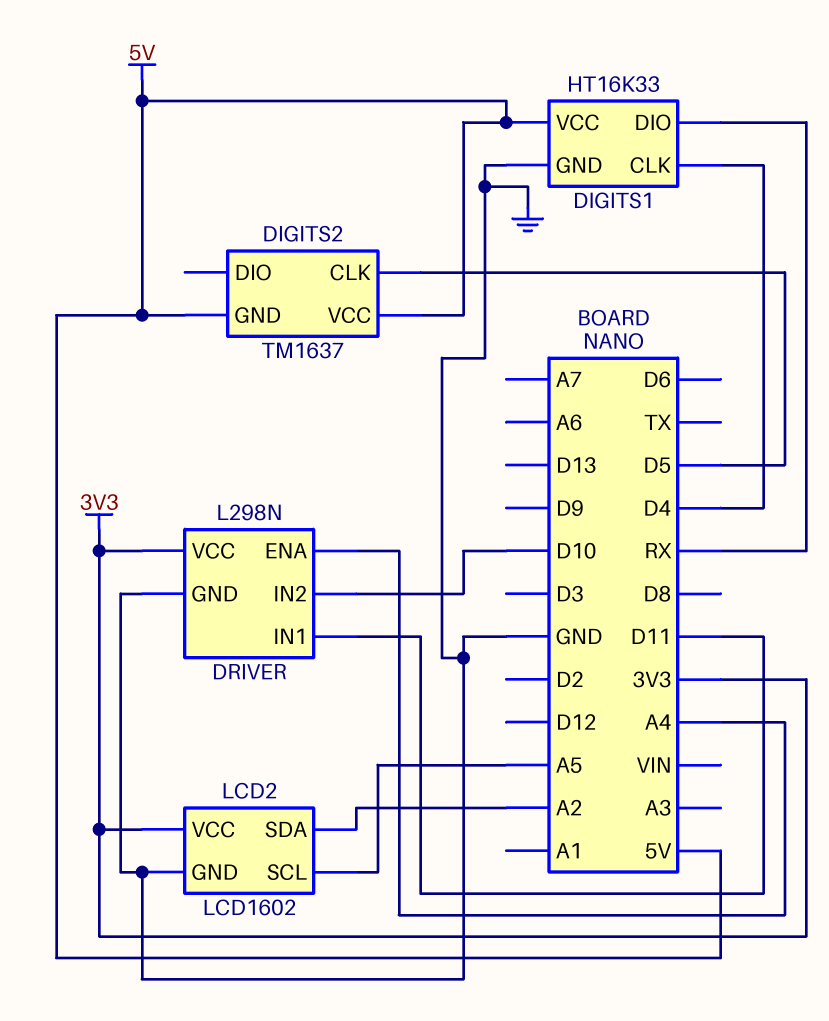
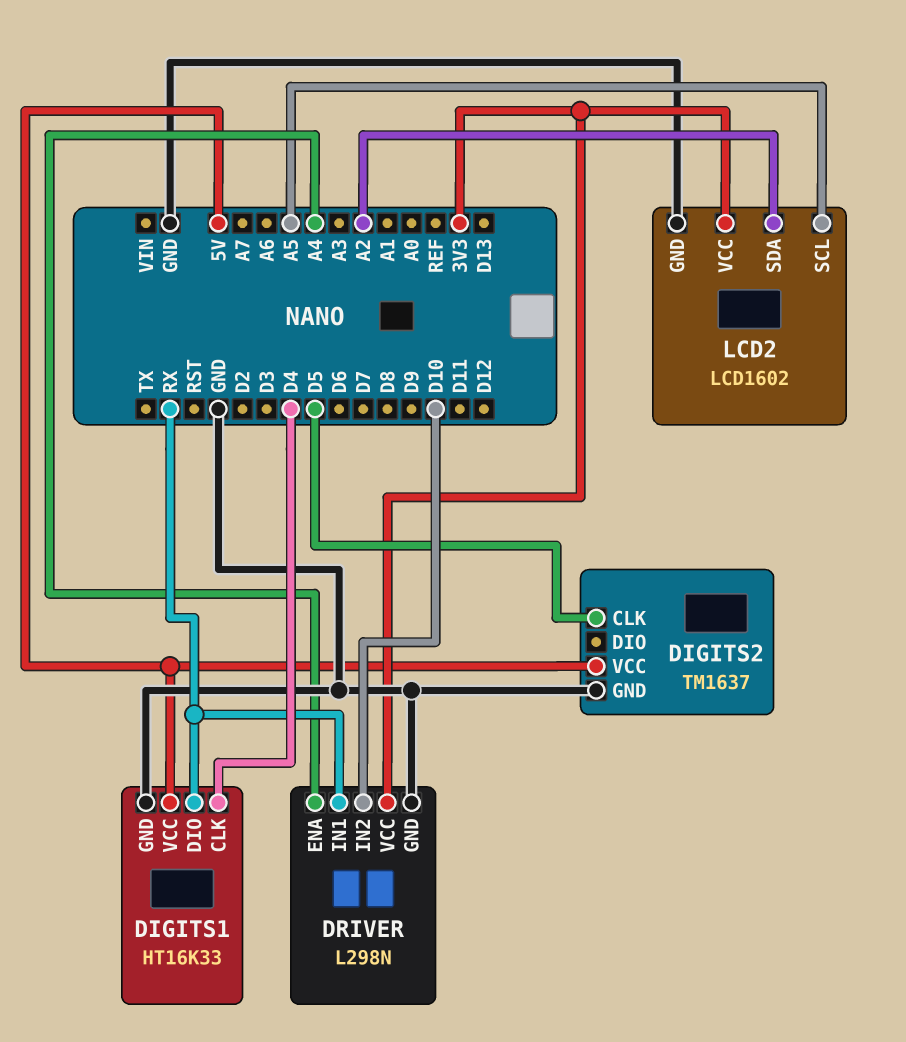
DIGITS2 pin GND: 5V -> GND
DRIVER pin IN1: D11 -> RX

